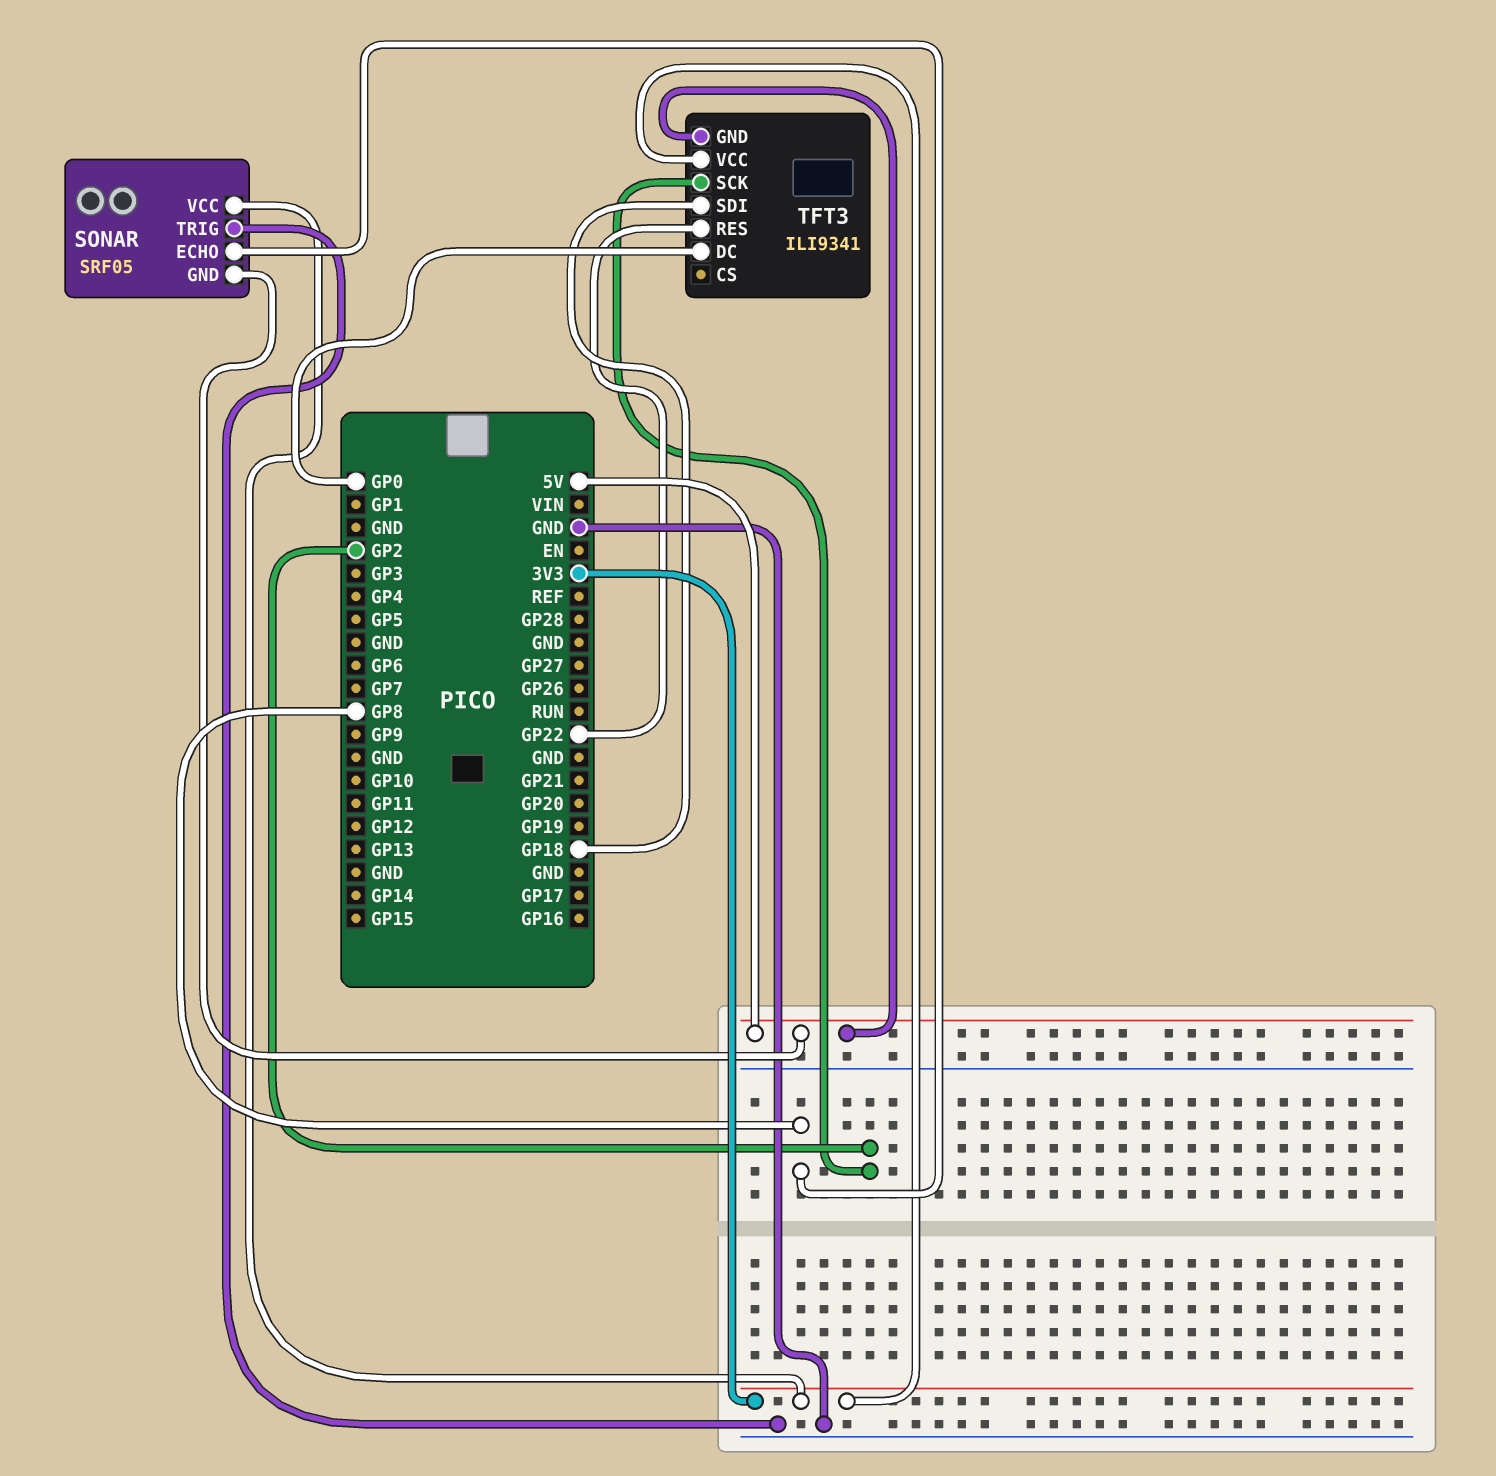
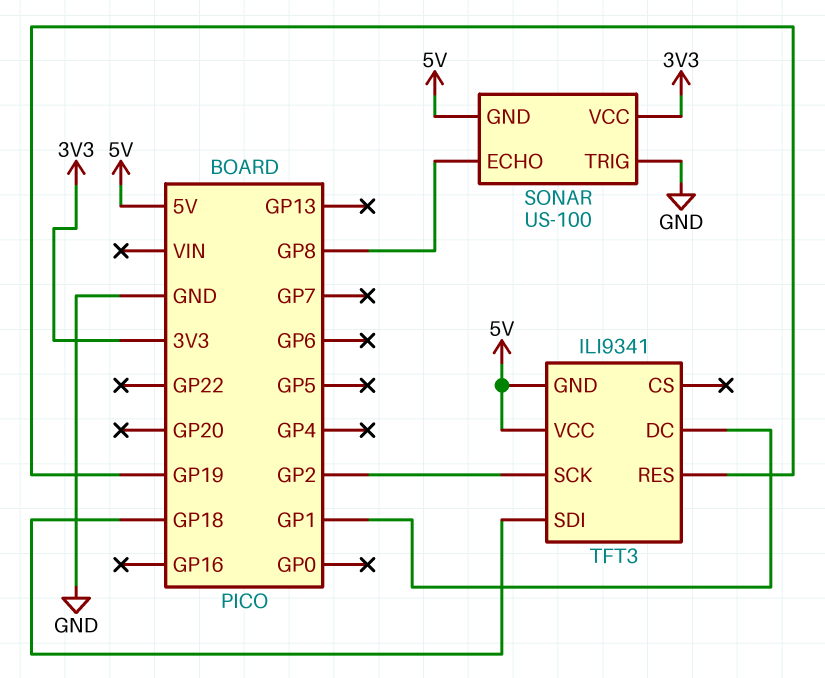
SONAR: SRF05 -> US-100
TFT3 pin DC: GP0 -> GP1
TFT3 pin RES: GP22 -> GP19
TFT3 pin VCC: 3V3 -> 5V

